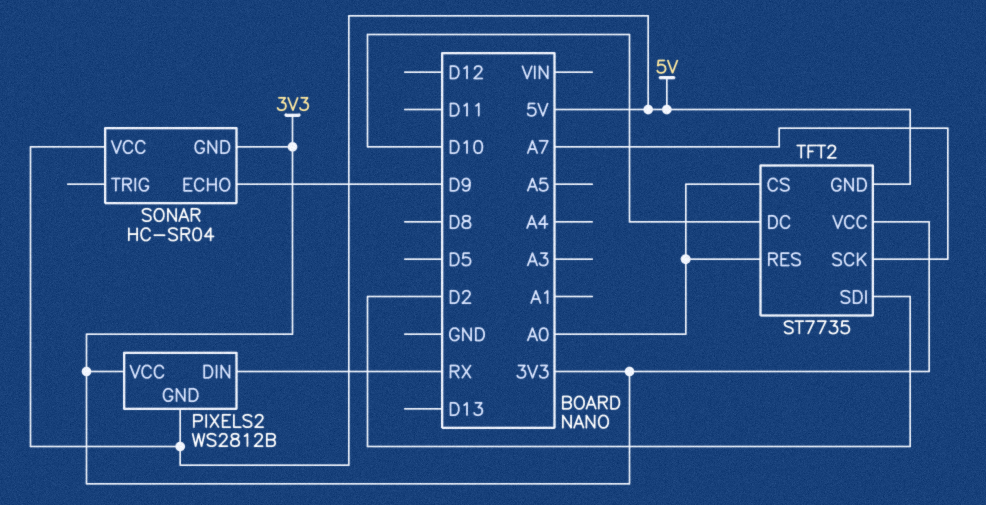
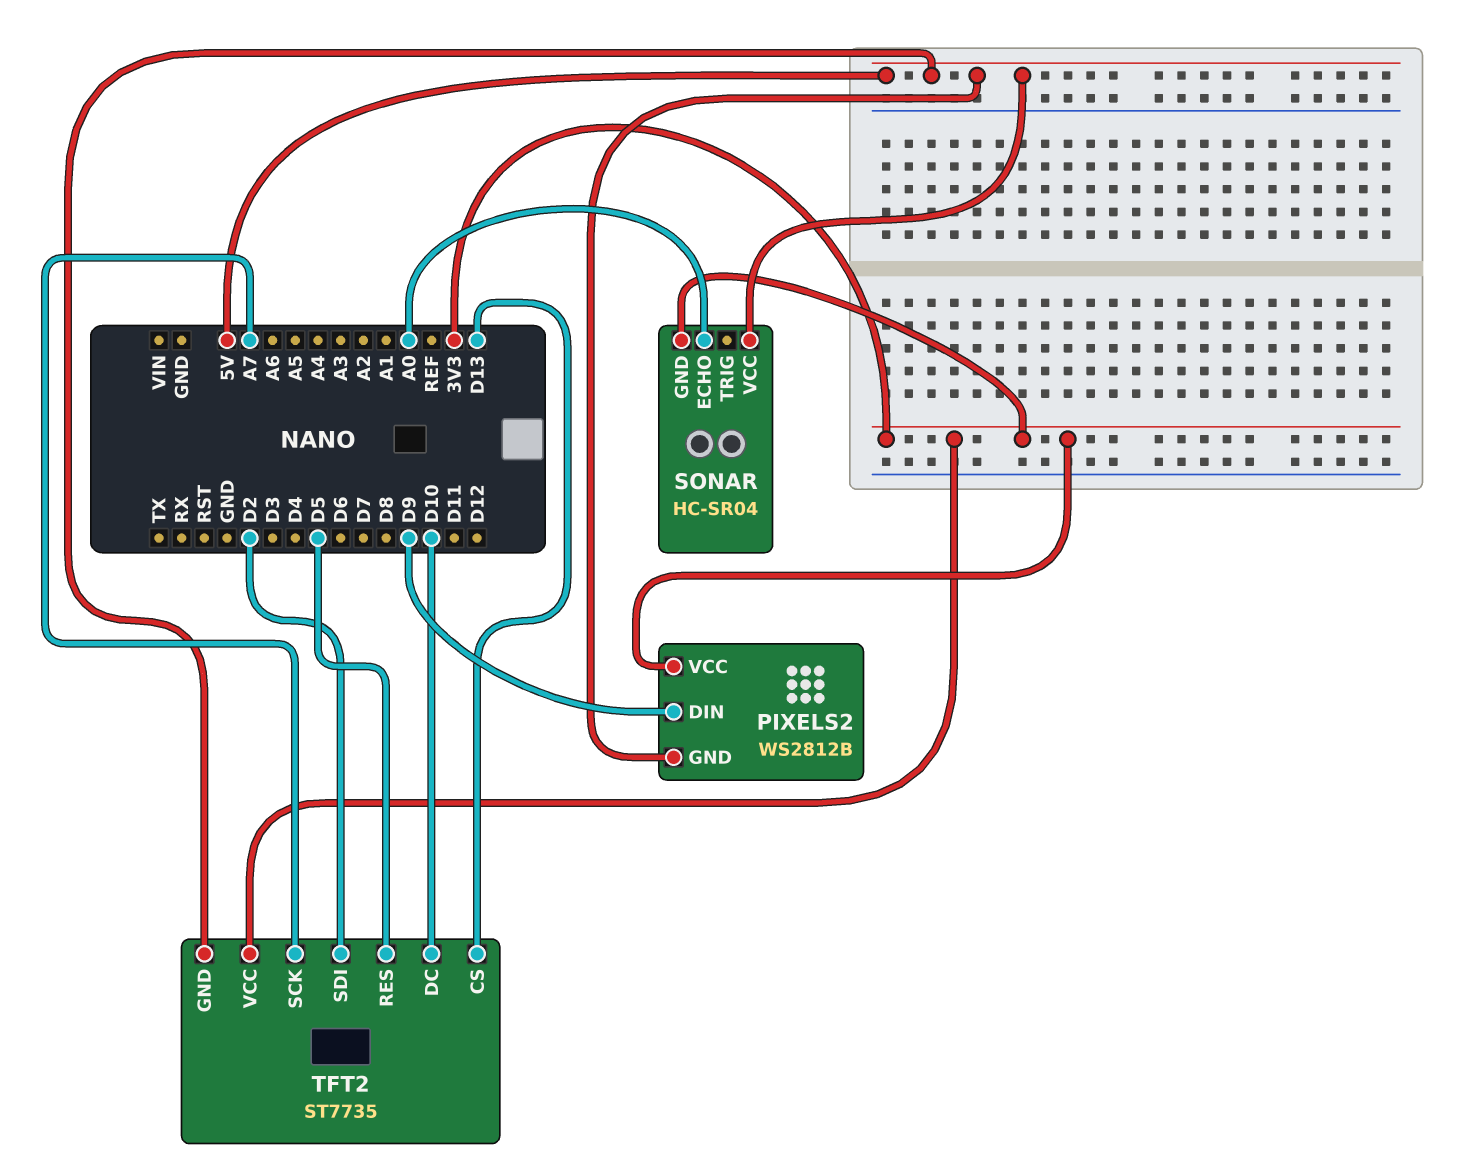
PIXELS2 pin DIN: RX -> D9
SONAR pin ECHO: D9 -> A0
TFT2 pin CS: A0 -> D13
TFT2 pin RES: A0 -> D5

